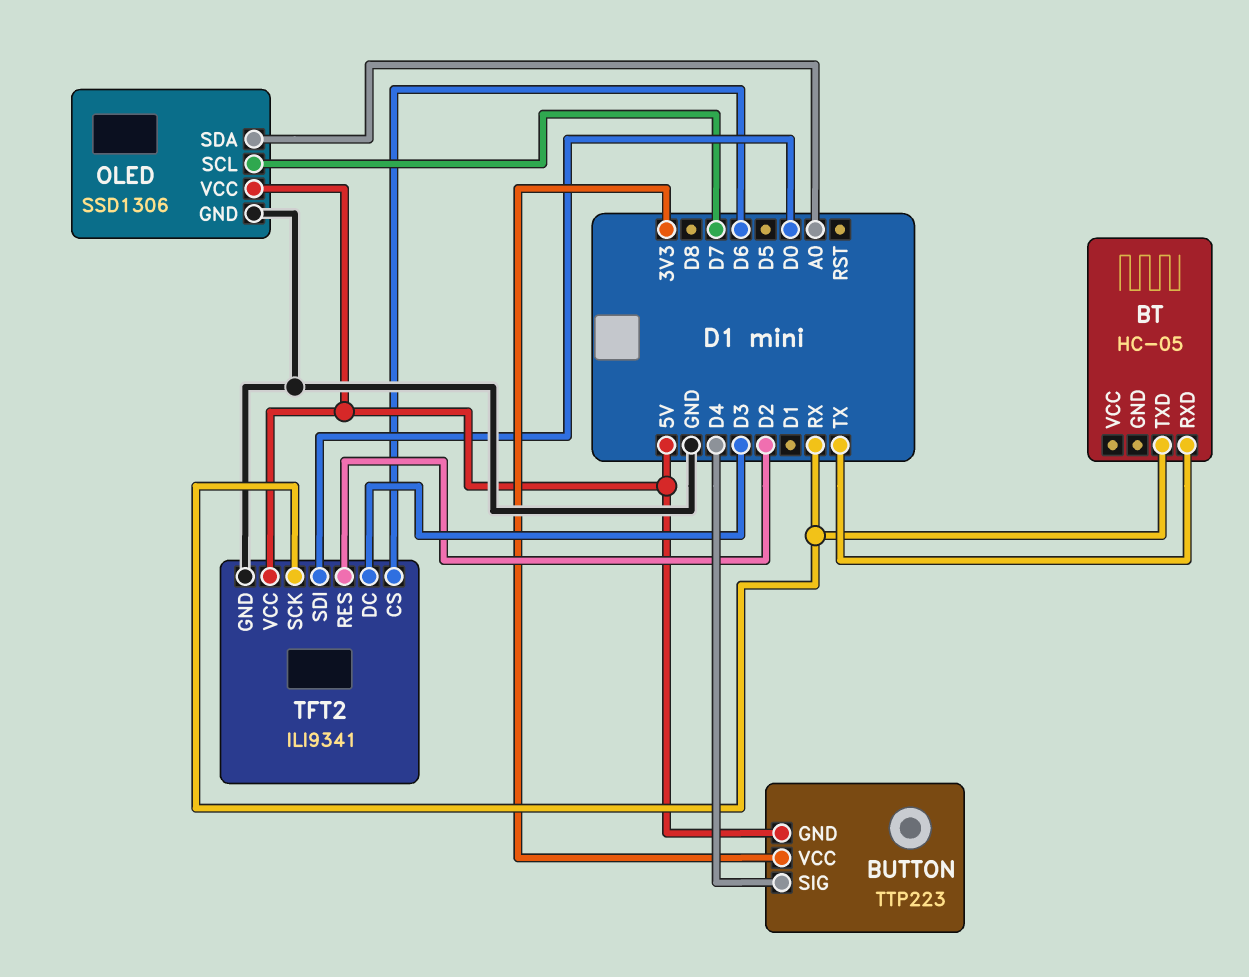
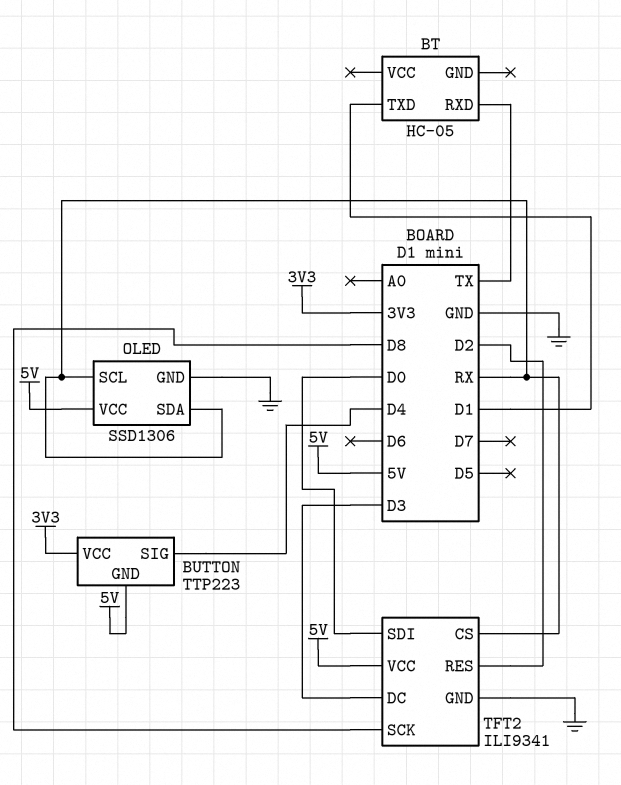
BT pin TXD: RX -> D1
OLED pin SCL: D7 -> RX
OLED pin SDA: A0 -> RX
TFT2 pin CS: D6 -> RX
TFT2 pin SCK: RX -> D8

